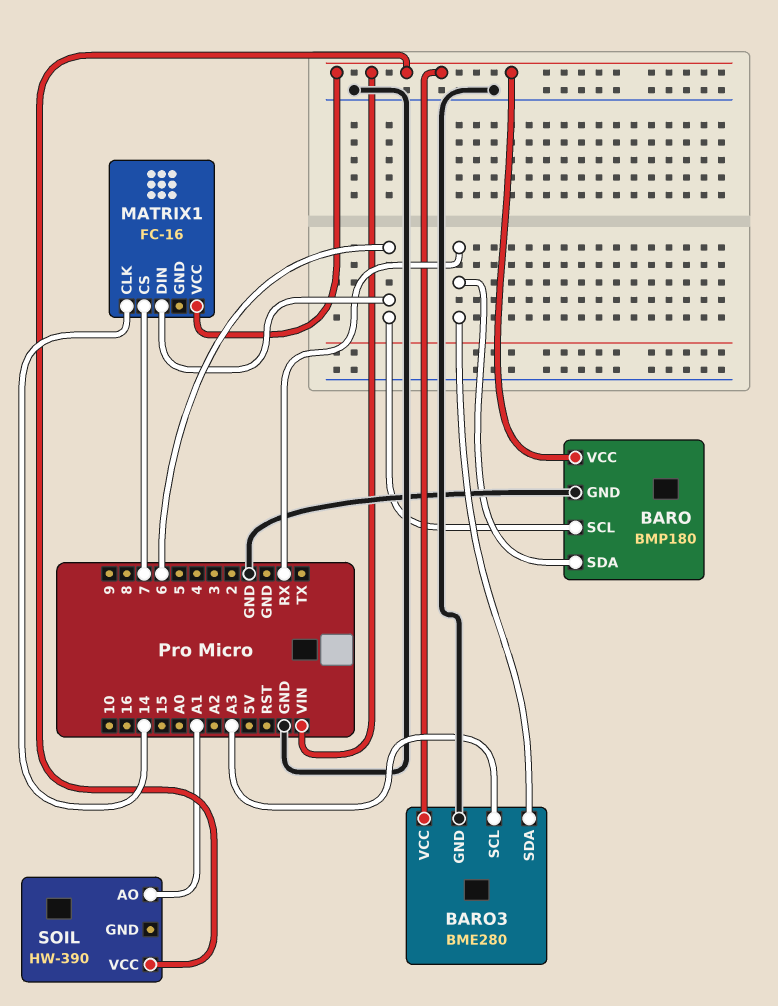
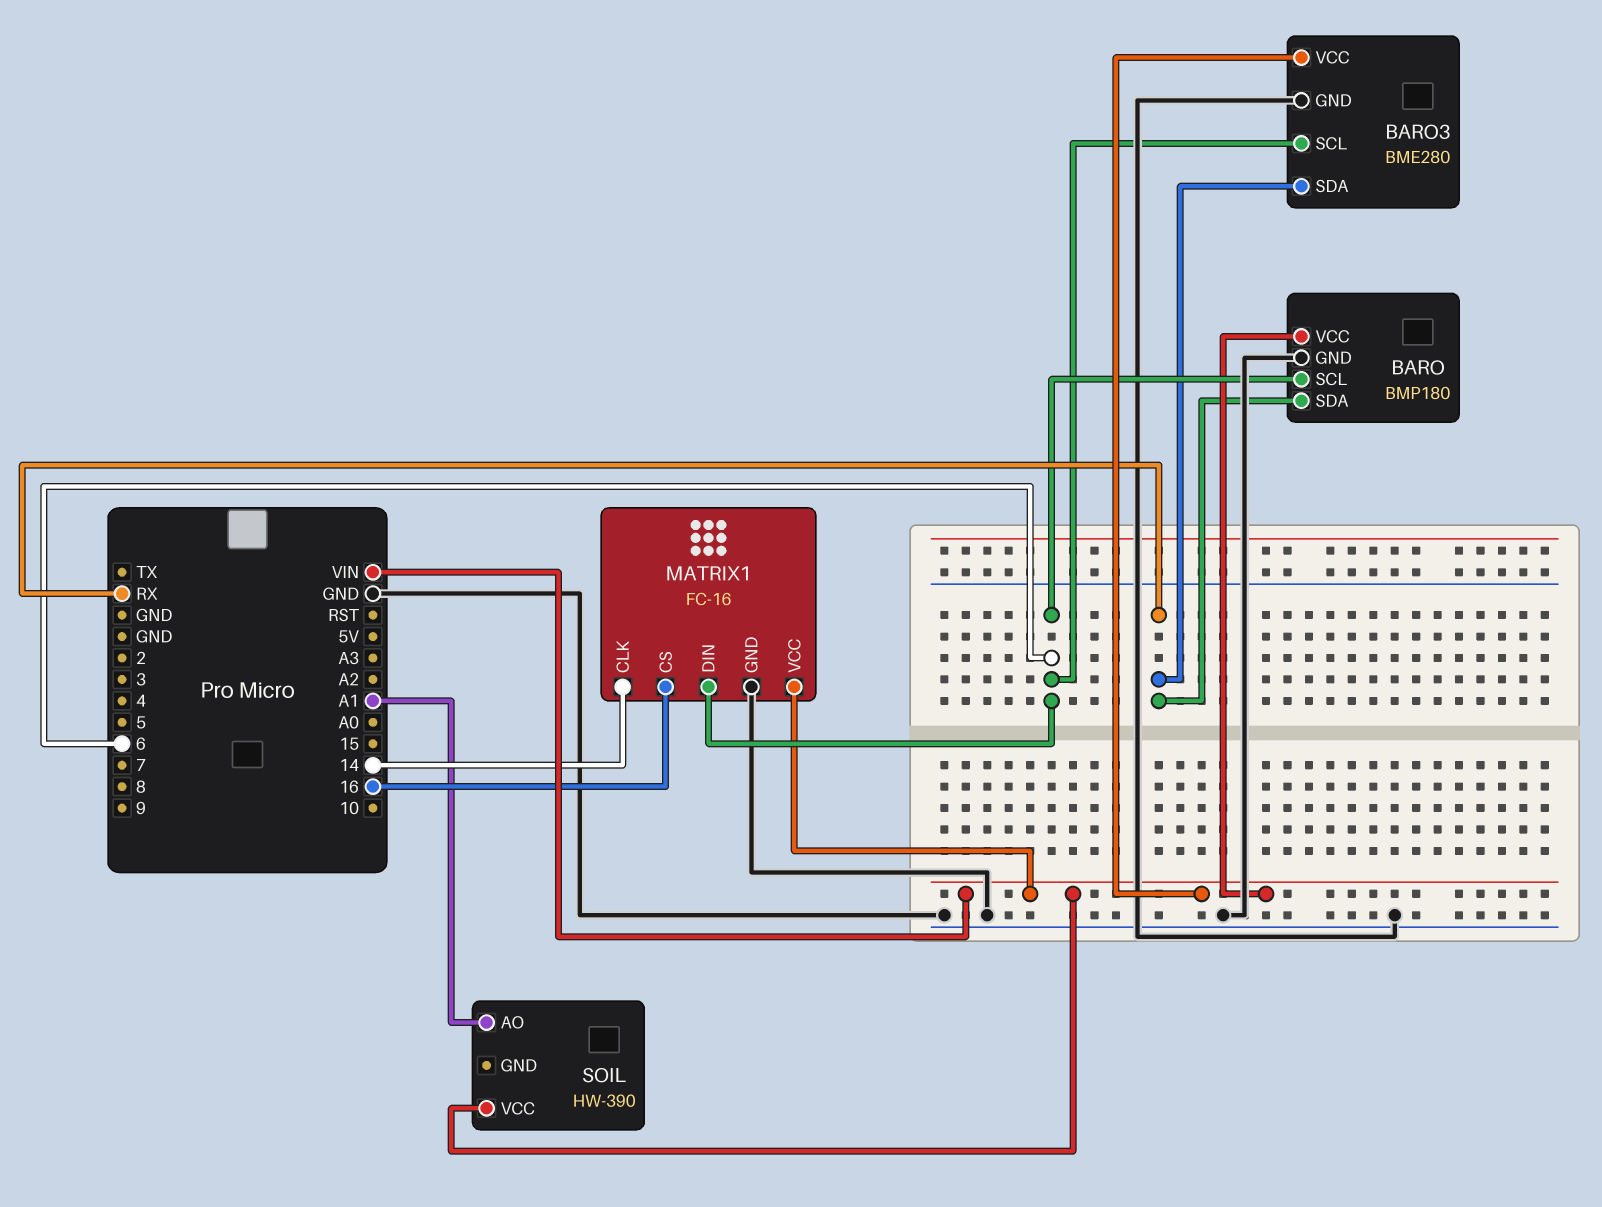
BARO3 pin SCL: A3 -> 6
MATRIX1 pin CS: 7 -> 16
MATRIX1 pin GND: none -> GND

